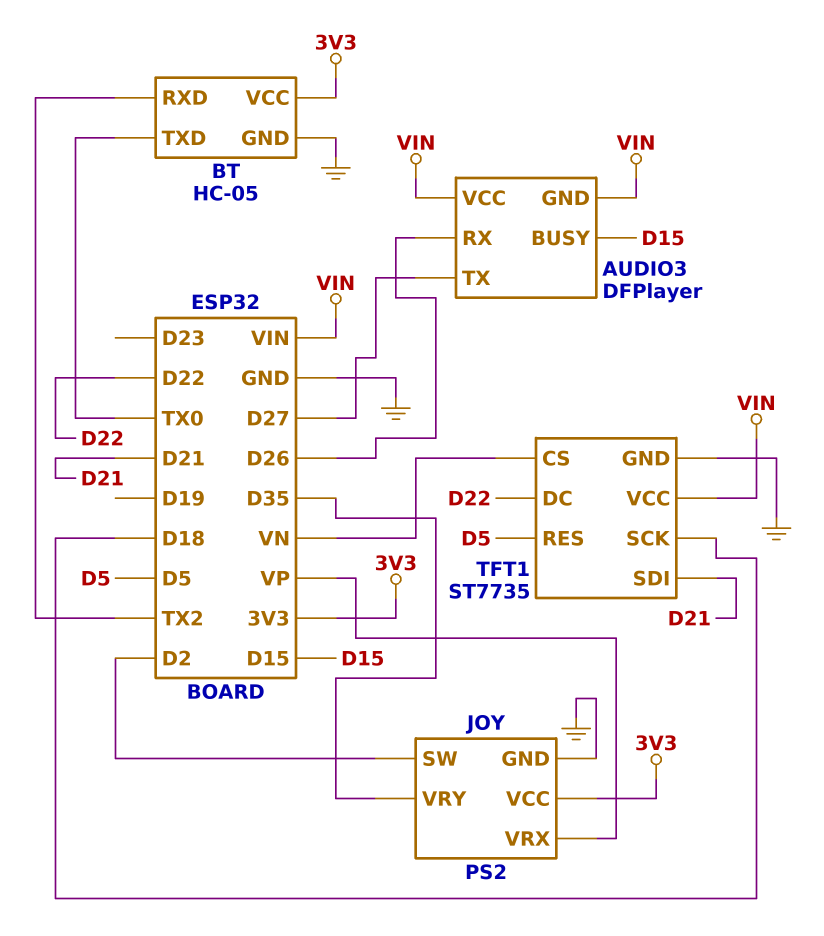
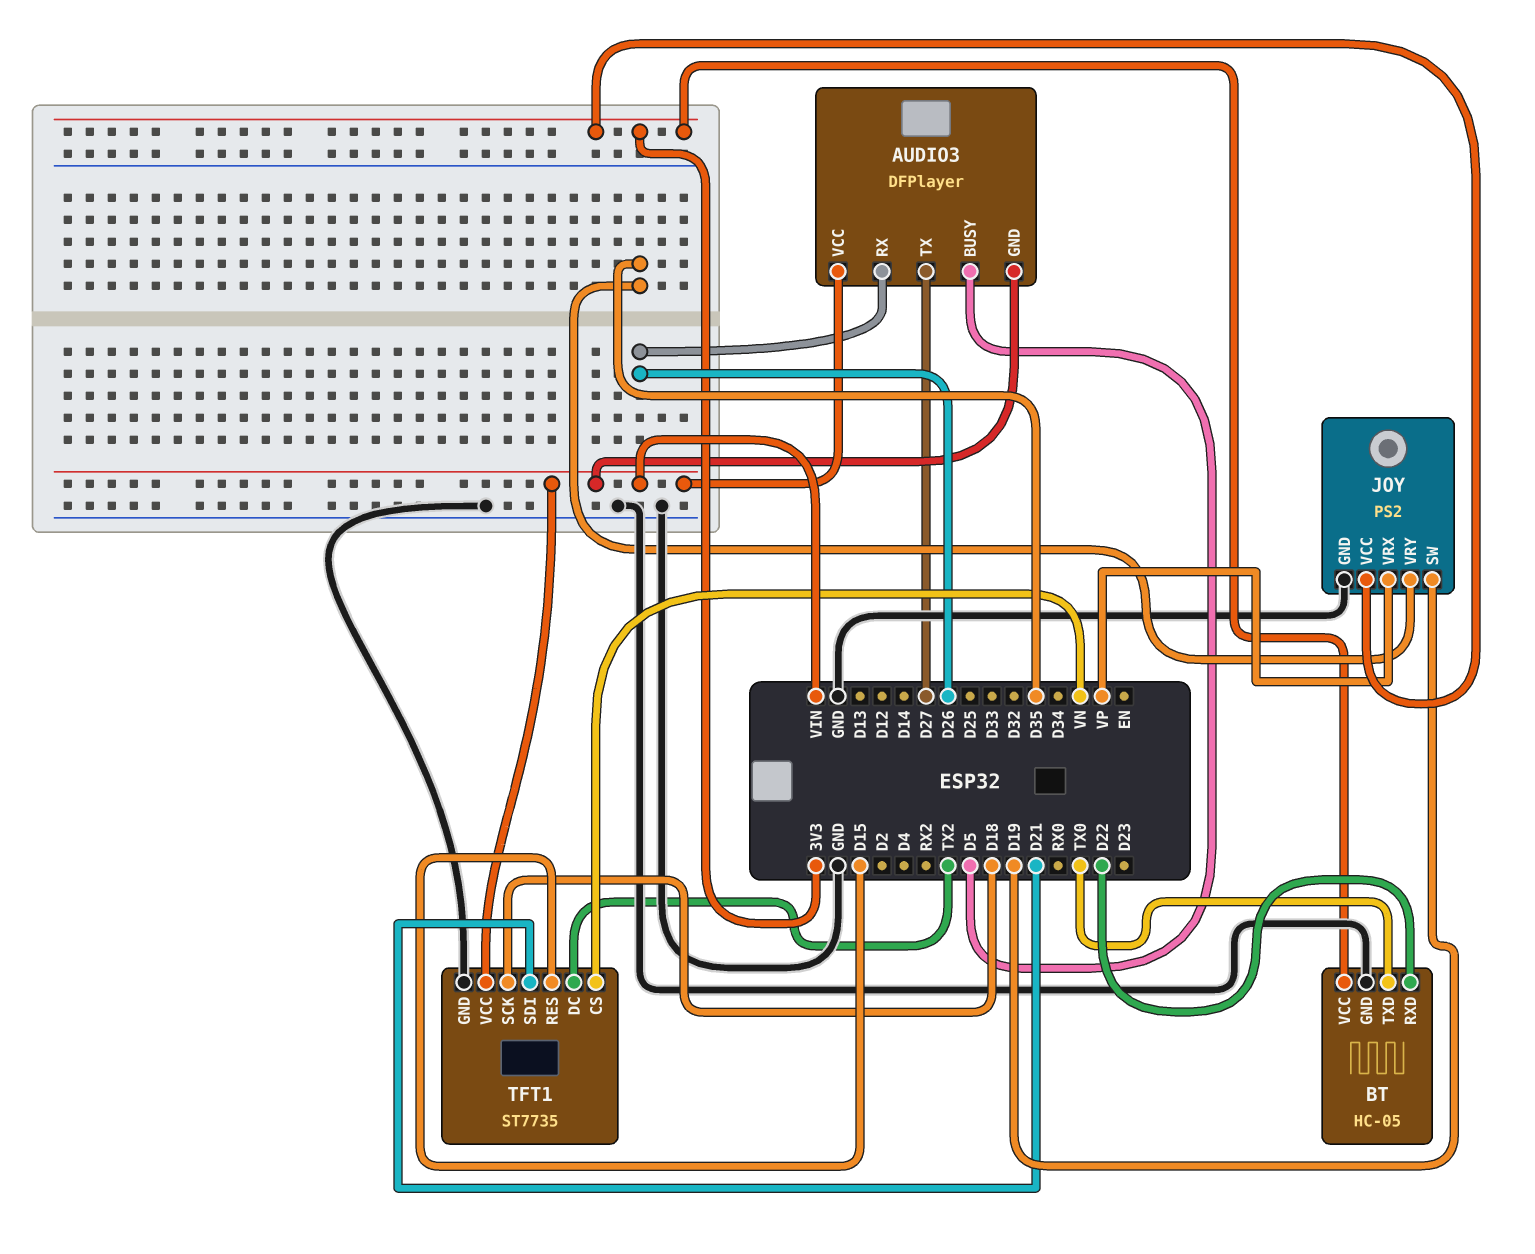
AUDIO3 pin BUSY: D15 -> D5
BT pin RXD: TX2 -> D22
JOY pin SW: D2 -> D19
TFT1 pin DC: D22 -> TX2
TFT1 pin RES: D5 -> D15

